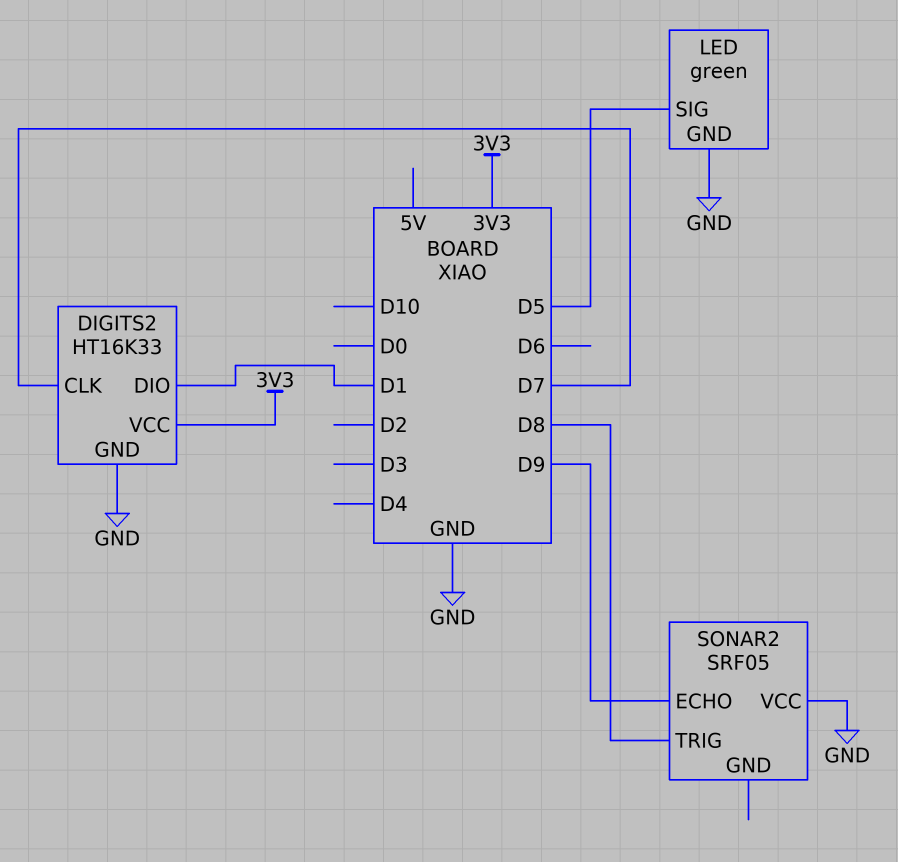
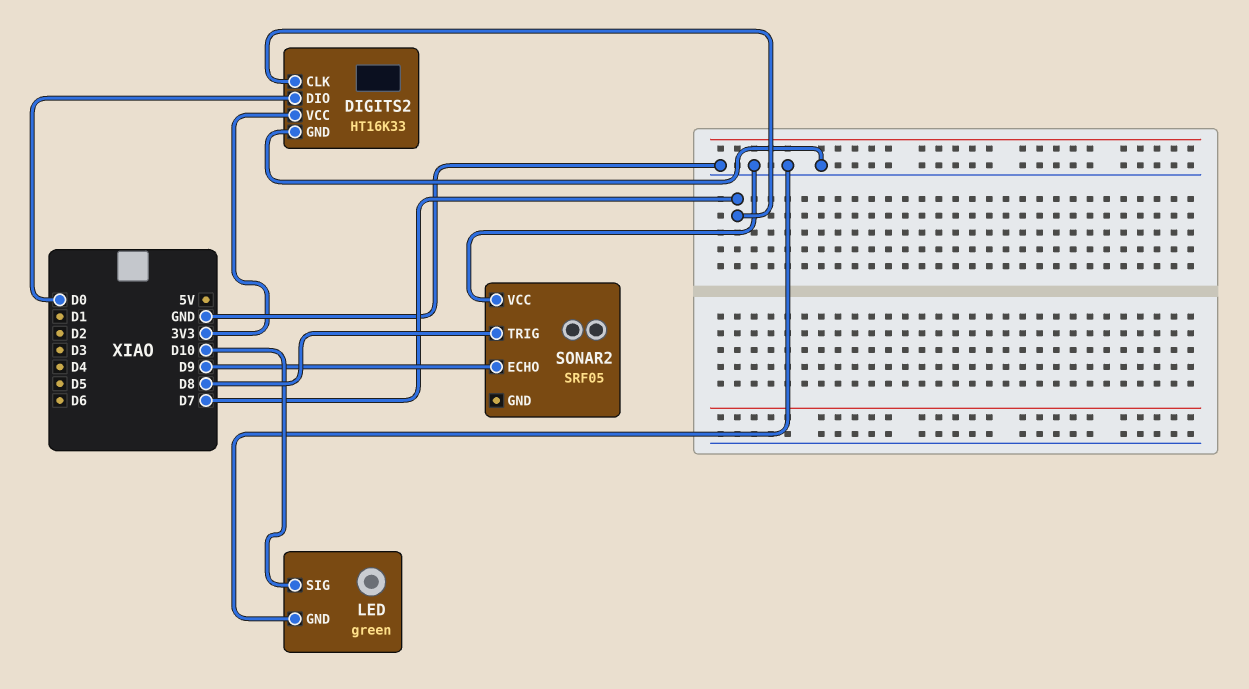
DIGITS2 pin DIO: D1 -> D0
LED pin SIG: D5 -> D10

